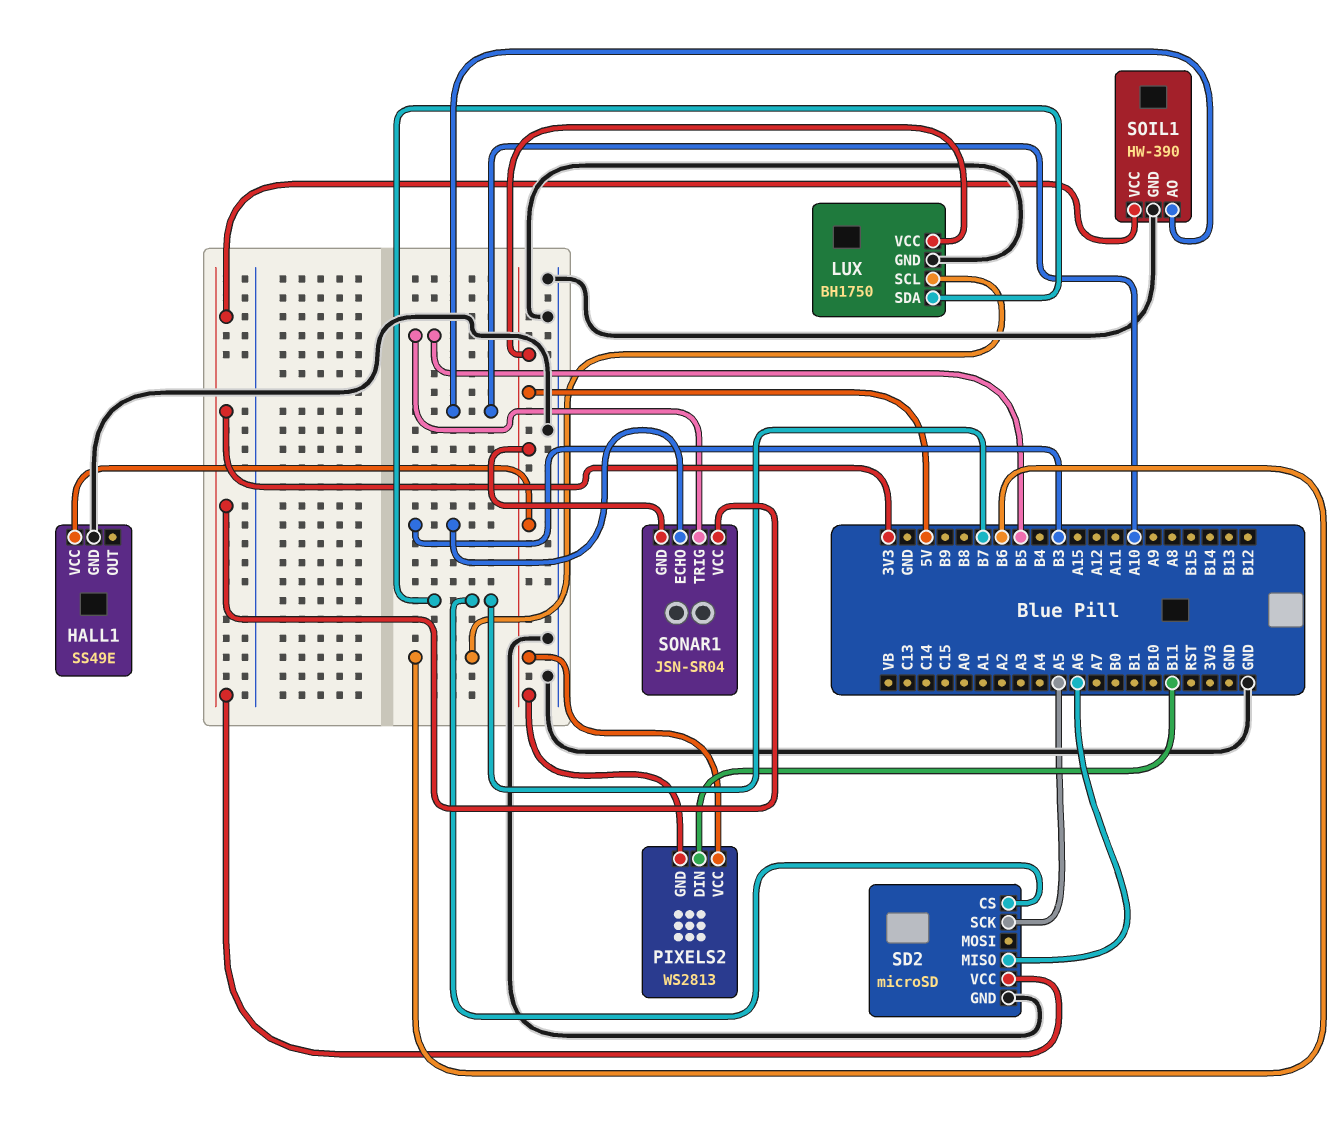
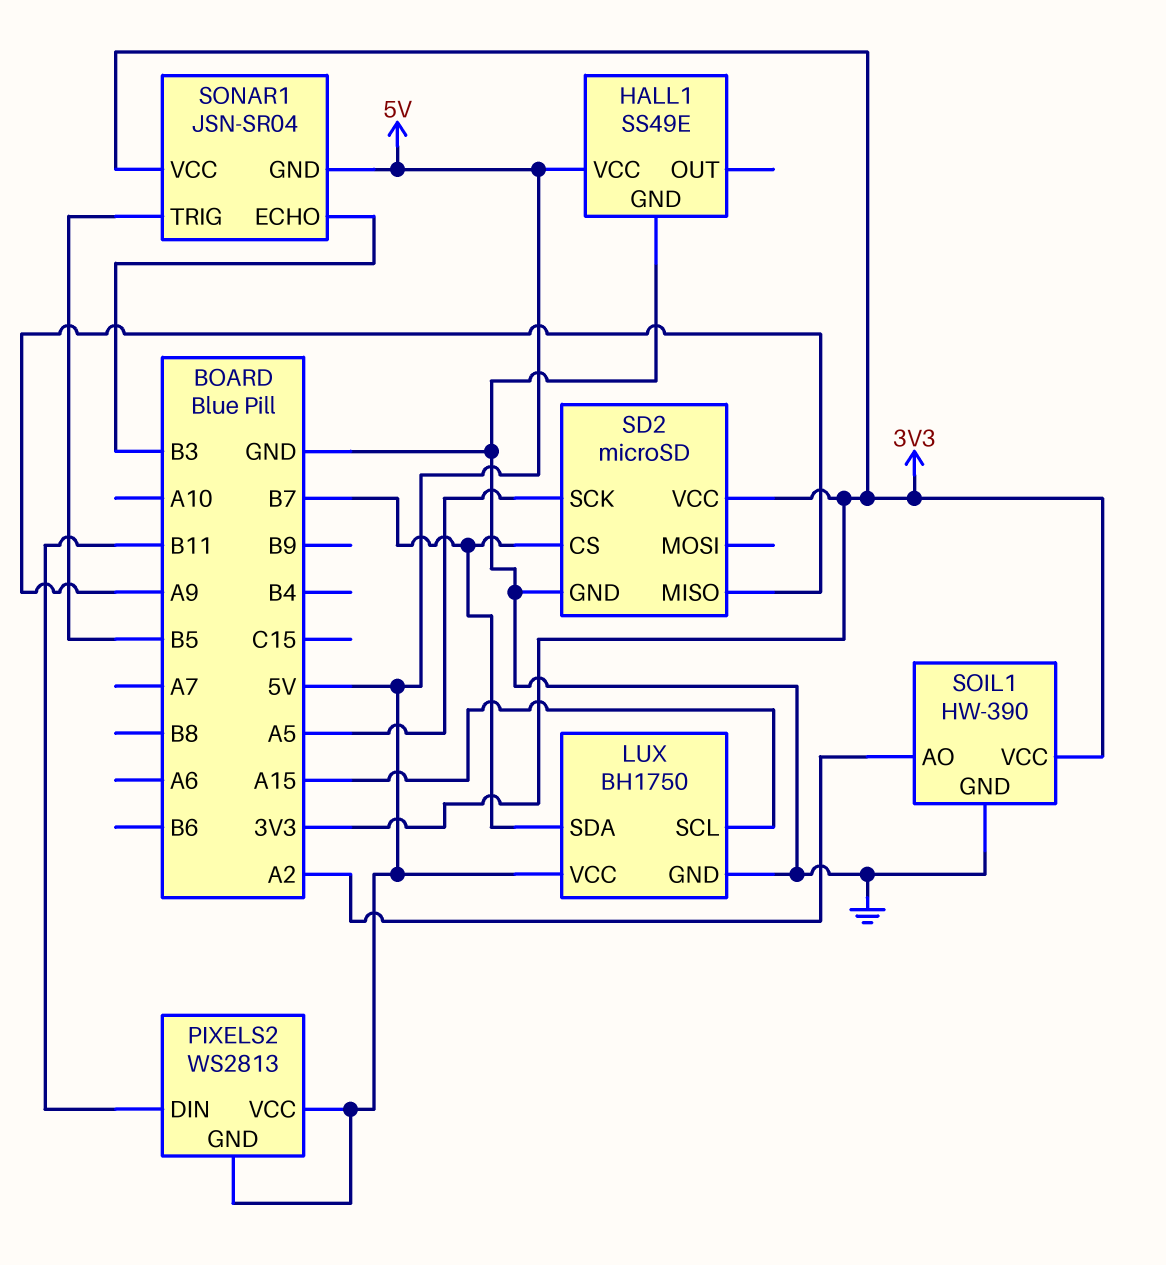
LUX pin SCL: B6 -> A15
SD2 pin MISO: A6 -> A9
SOIL1 pin AO: A10 -> A2

